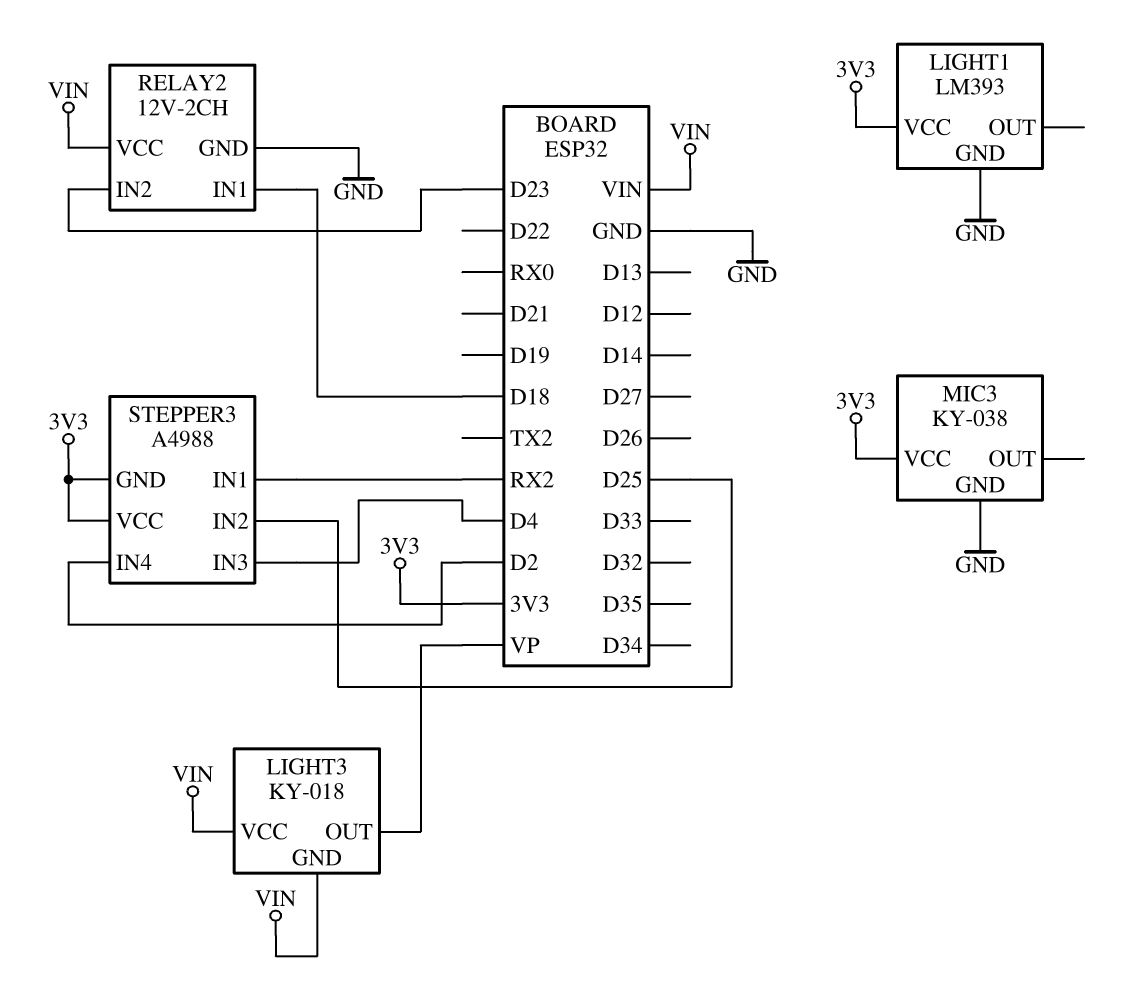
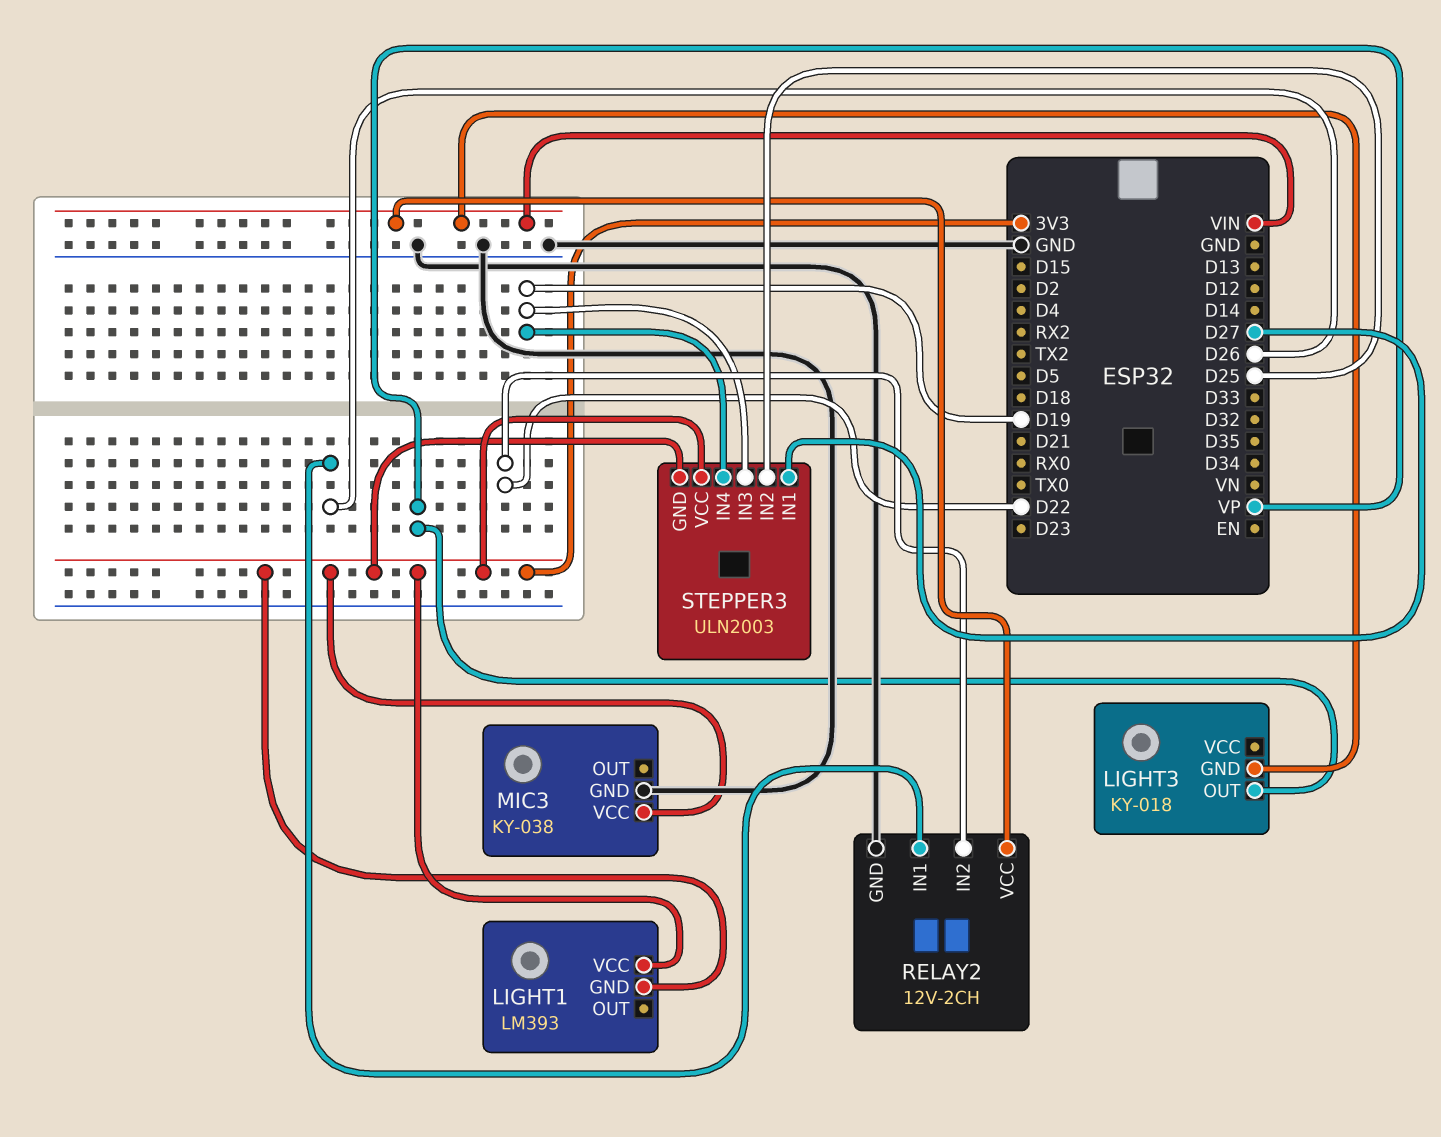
LIGHT1 pin GND: GND -> 3V3
LIGHT3 pin VCC: VIN -> none
RELAY2 pin IN1: D18 -> D26
RELAY2 pin IN2: D23 -> D22
STEPPER3: A4988 -> ULN2003
STEPPER3 pin IN1: RX2 -> D27
STEPPER3 pin IN3: D4 -> D19
STEPPER3 pin IN4: D2 -> D19

